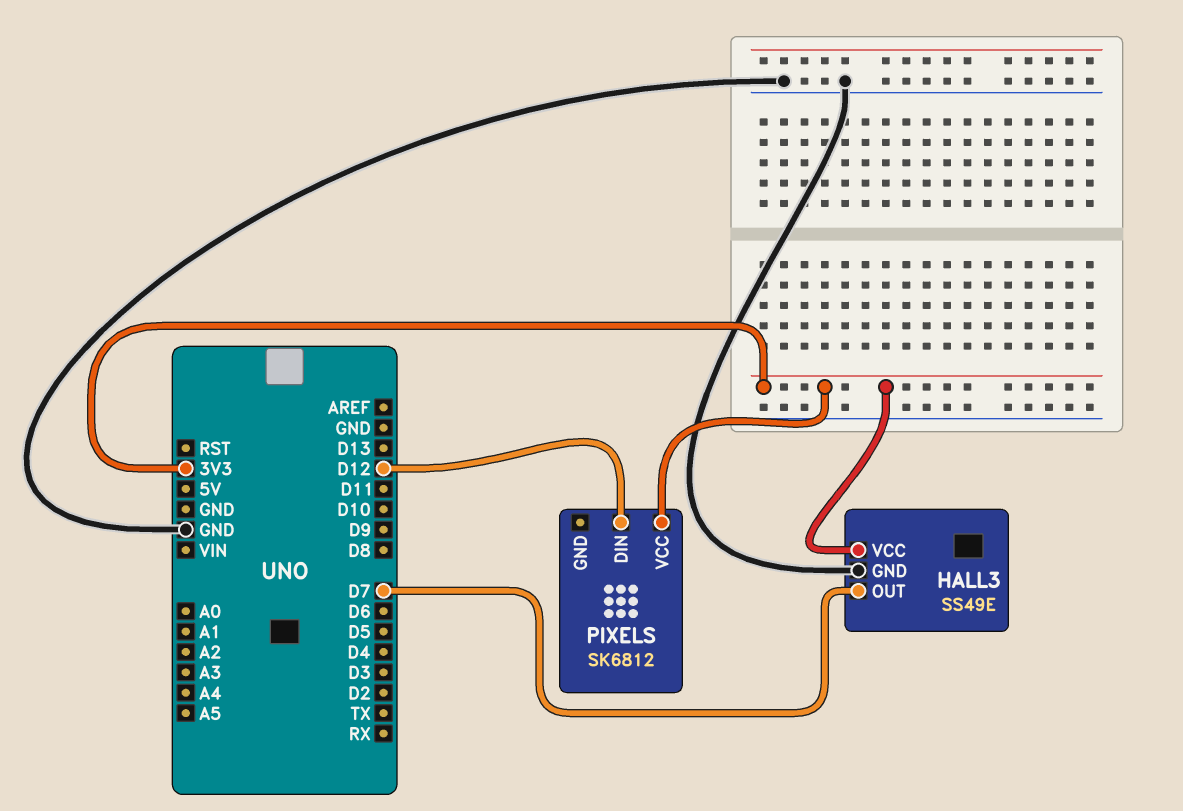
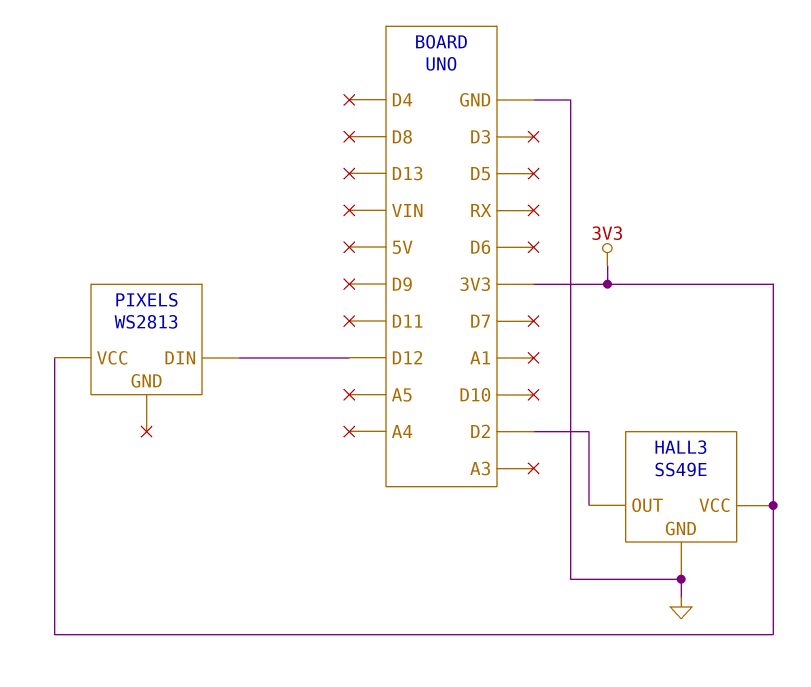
HALL3 pin OUT: D7 -> D2
PIXELS: SK6812 -> WS2813

